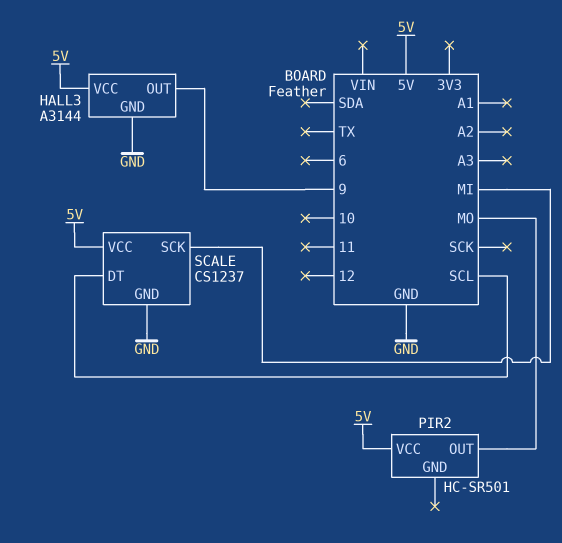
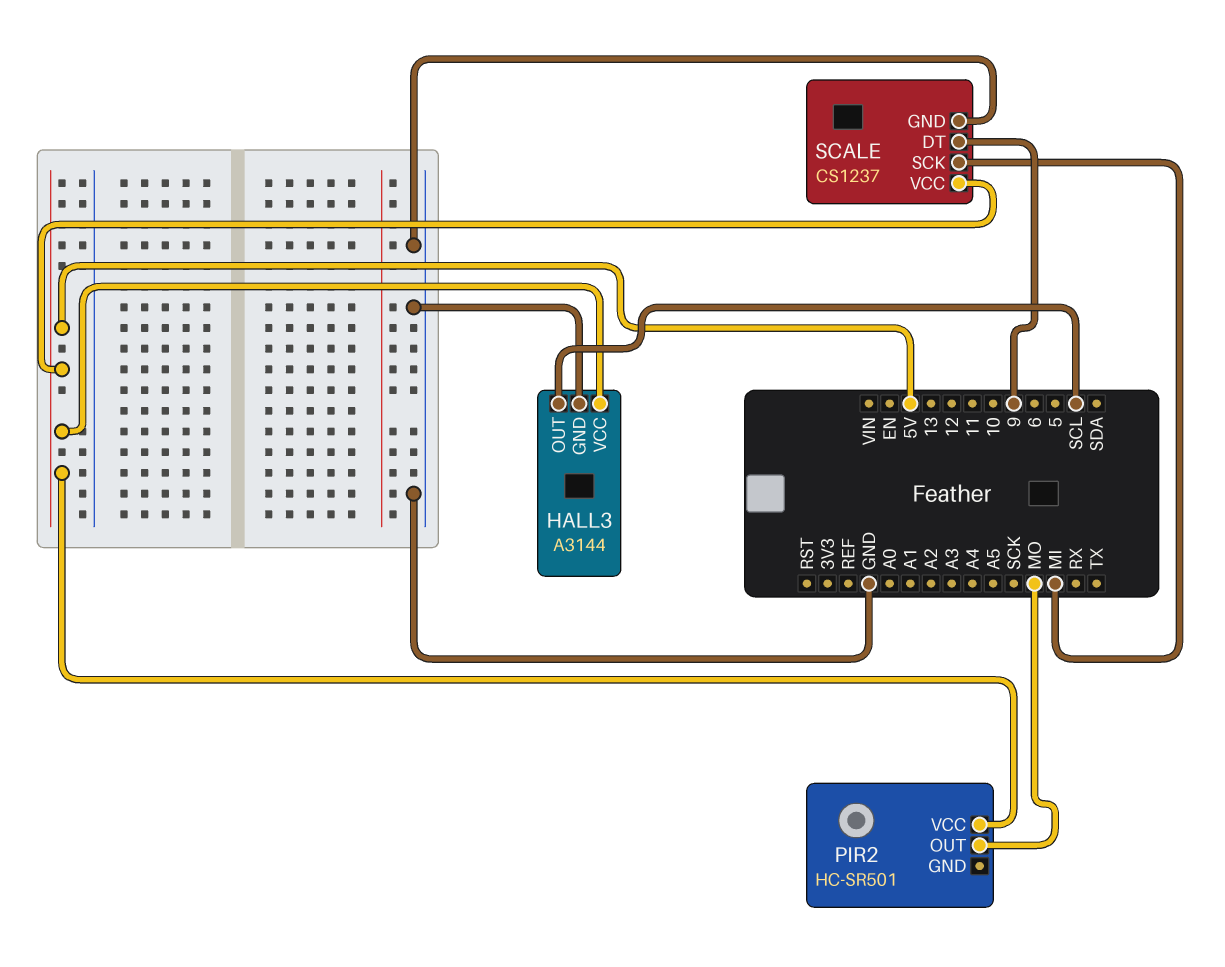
HALL3 pin OUT: 9 -> SCL
SCALE pin DT: SCL -> 9

